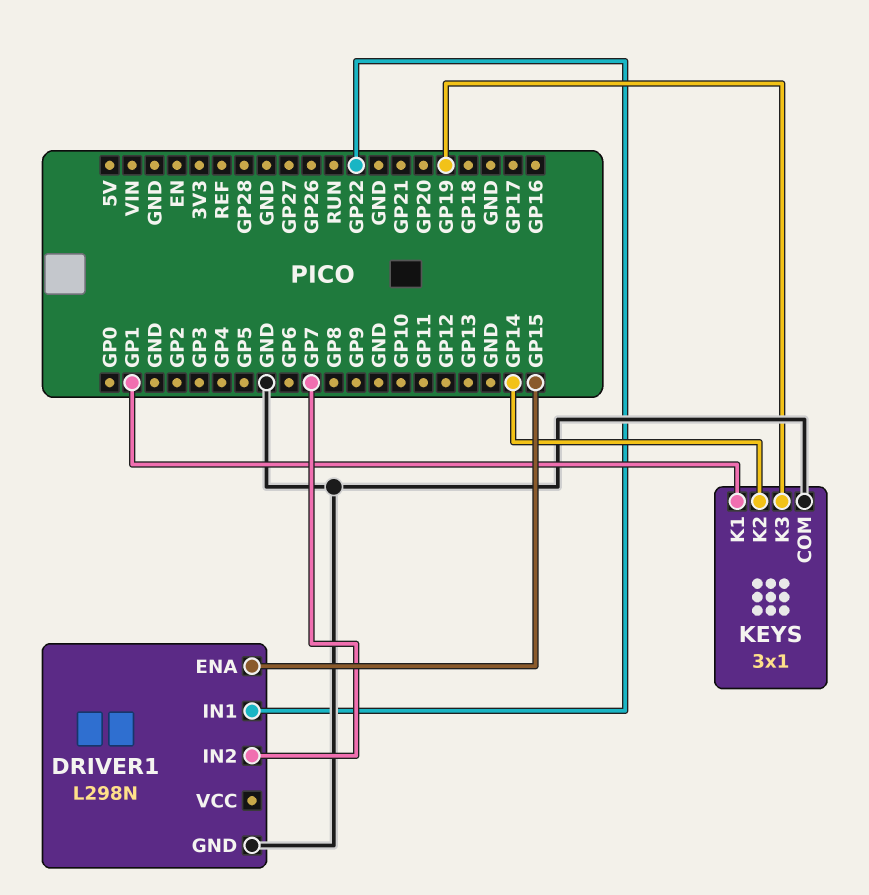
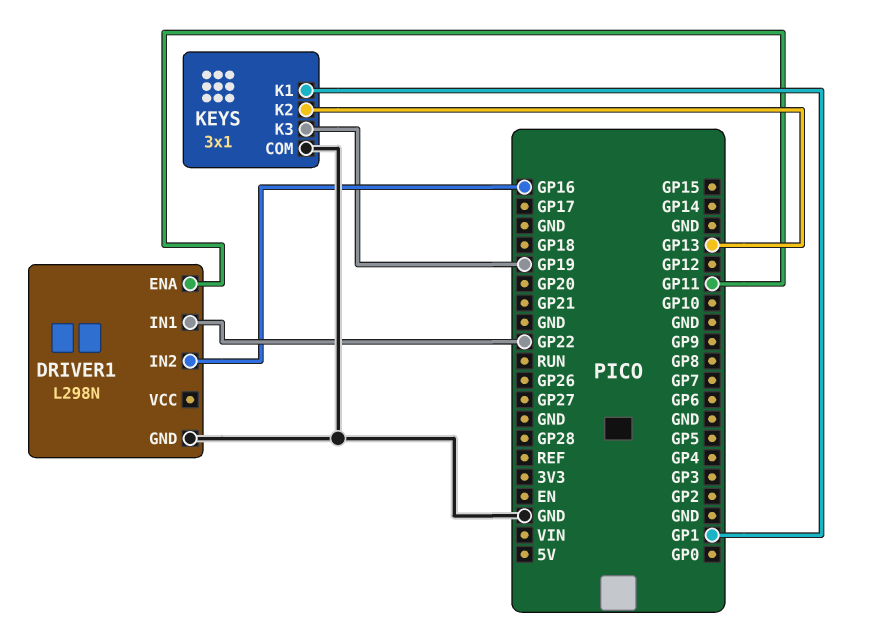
DRIVER1 pin ENA: GP15 -> GP11
DRIVER1 pin IN2: GP7 -> GP16
KEYS pin K2: GP14 -> GP13

